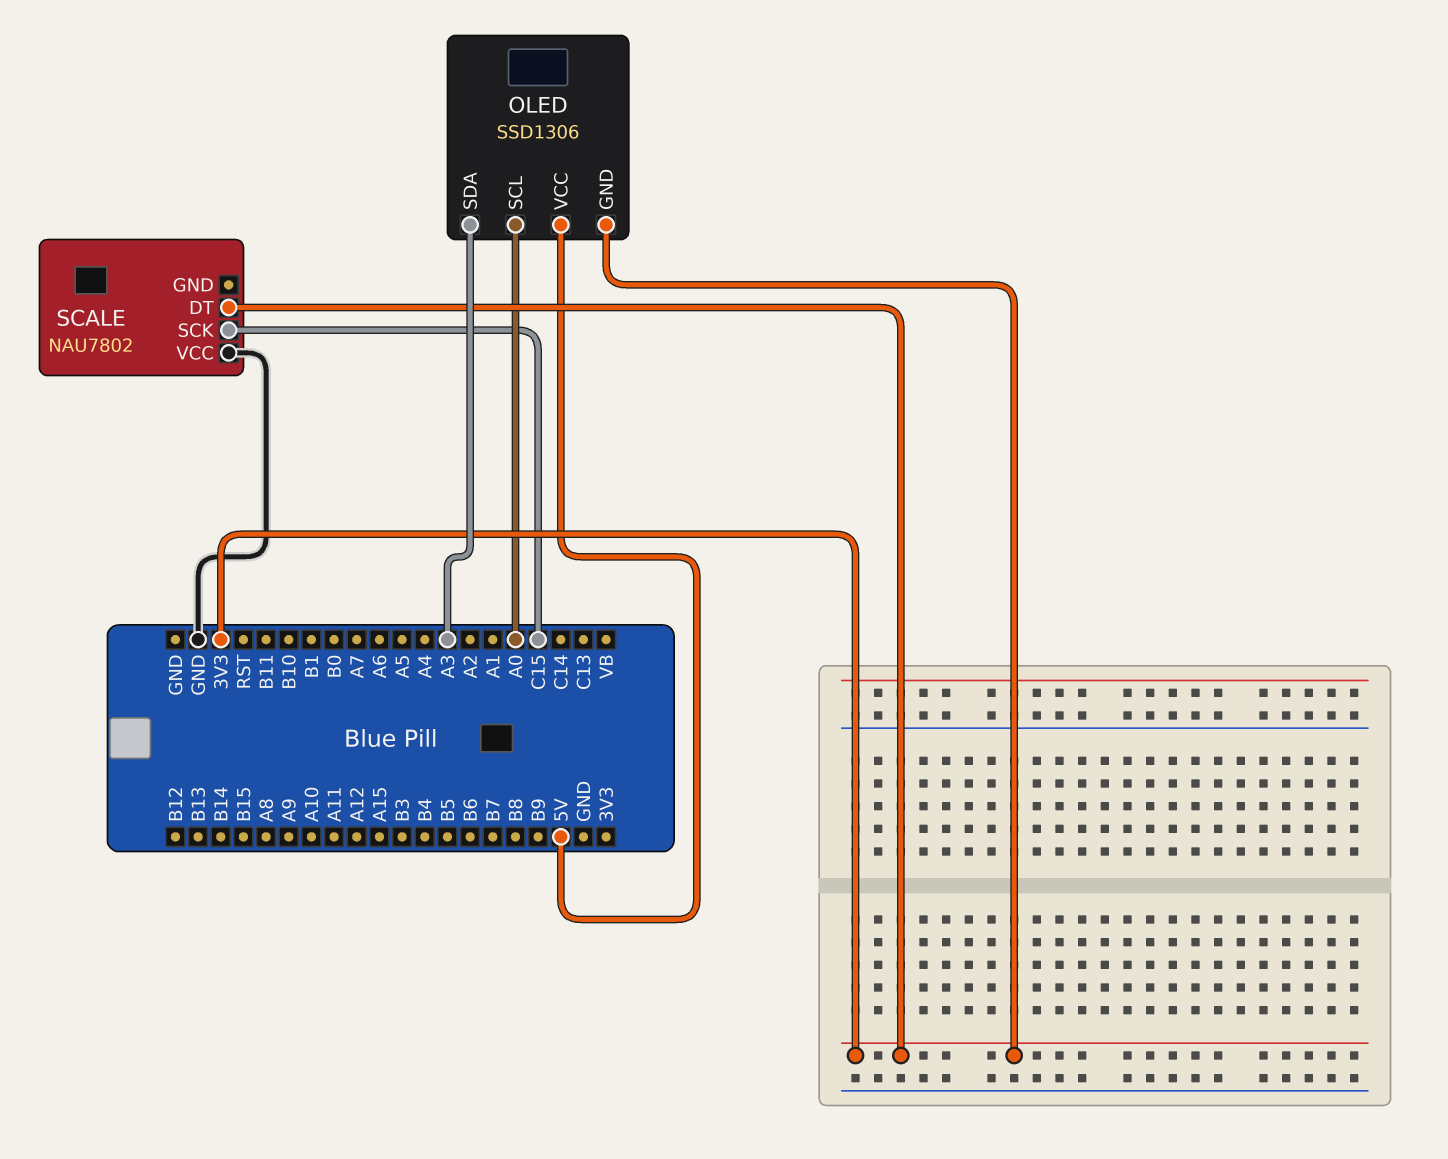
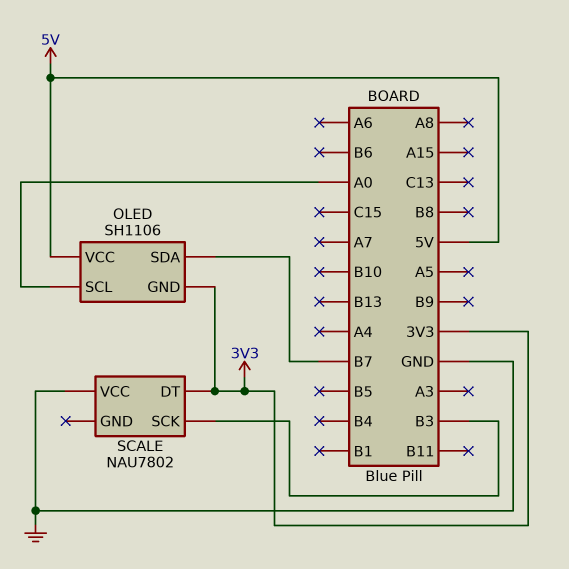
OLED: SSD1306 -> SH1106
OLED pin SDA: A3 -> B7
SCALE pin SCK: C15 -> B3

